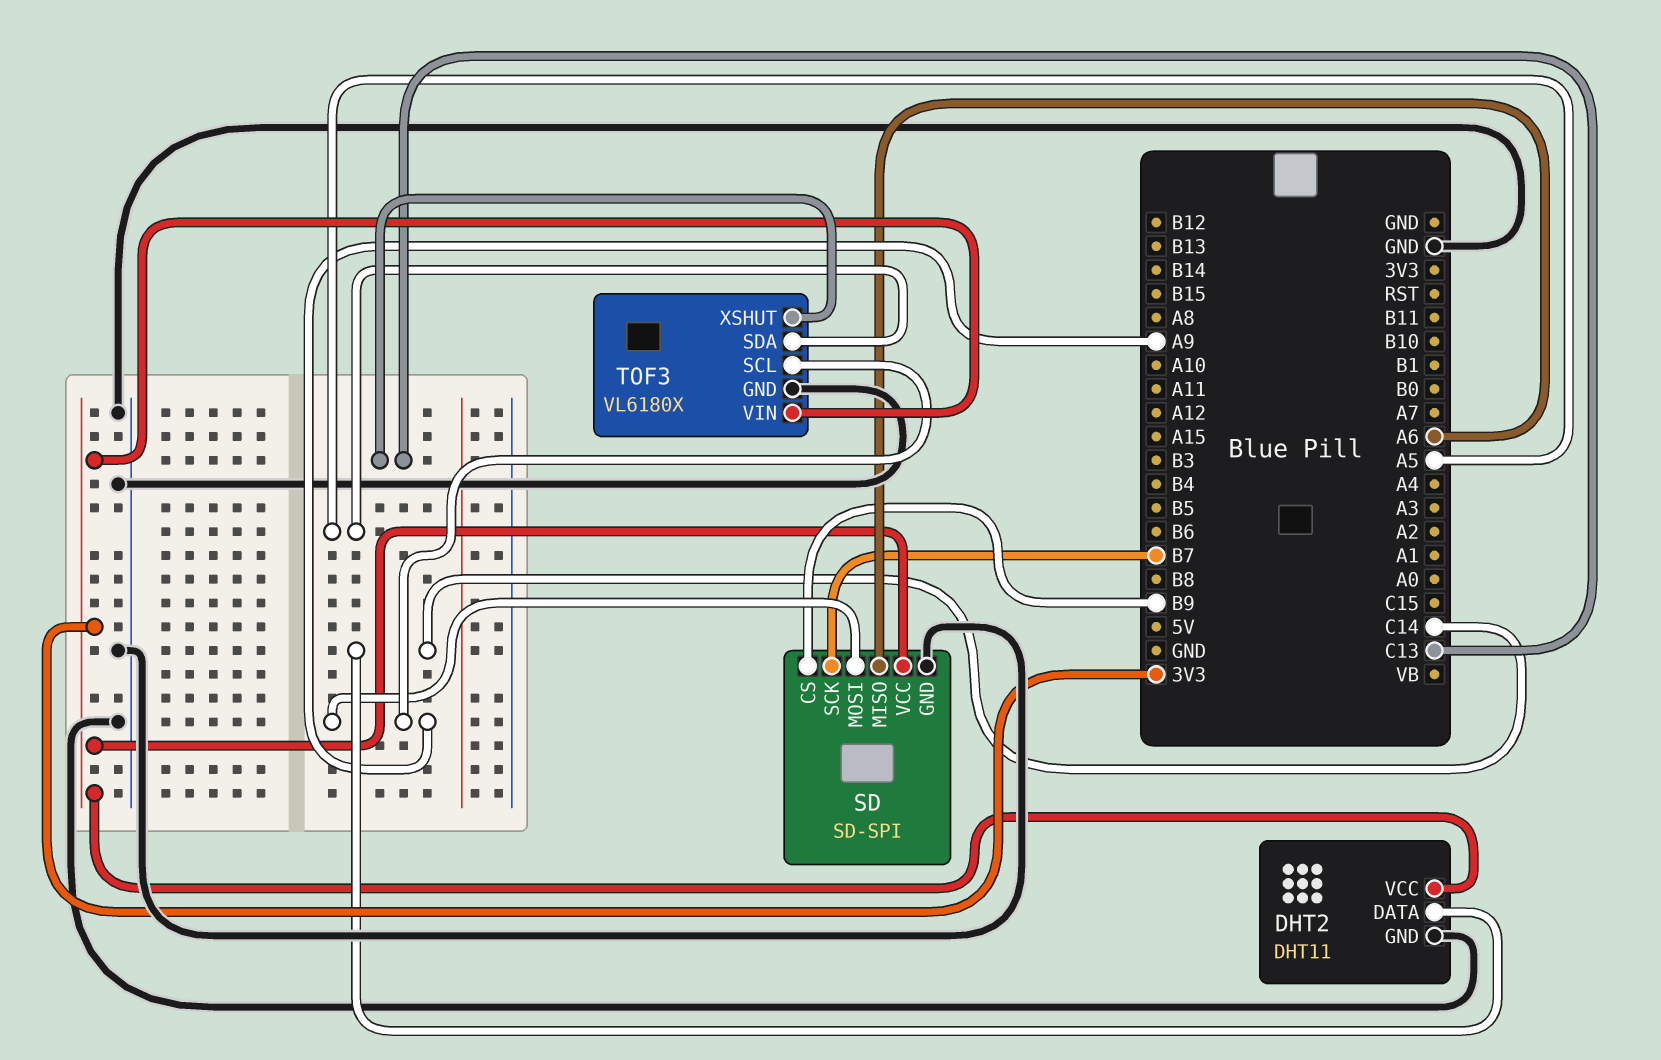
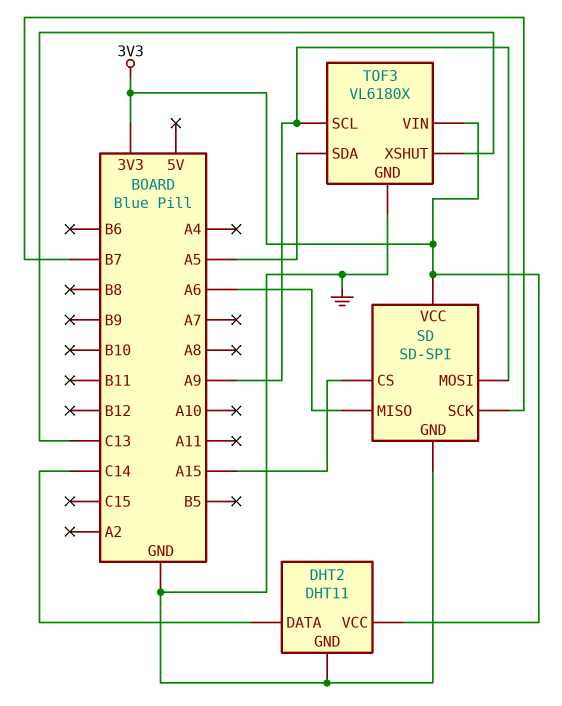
SD pin CS: B9 -> A15

